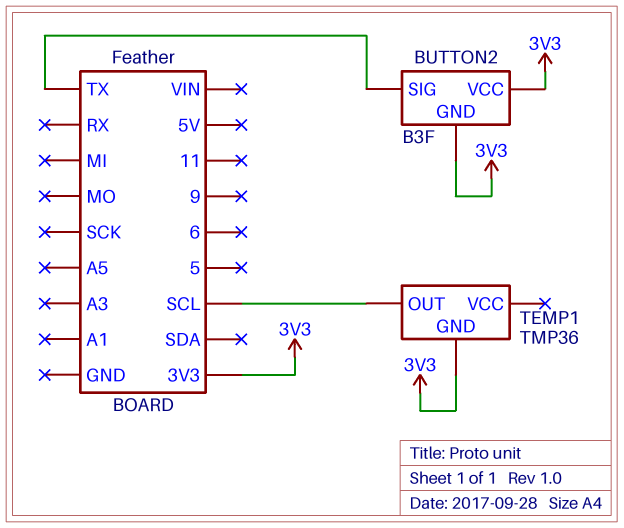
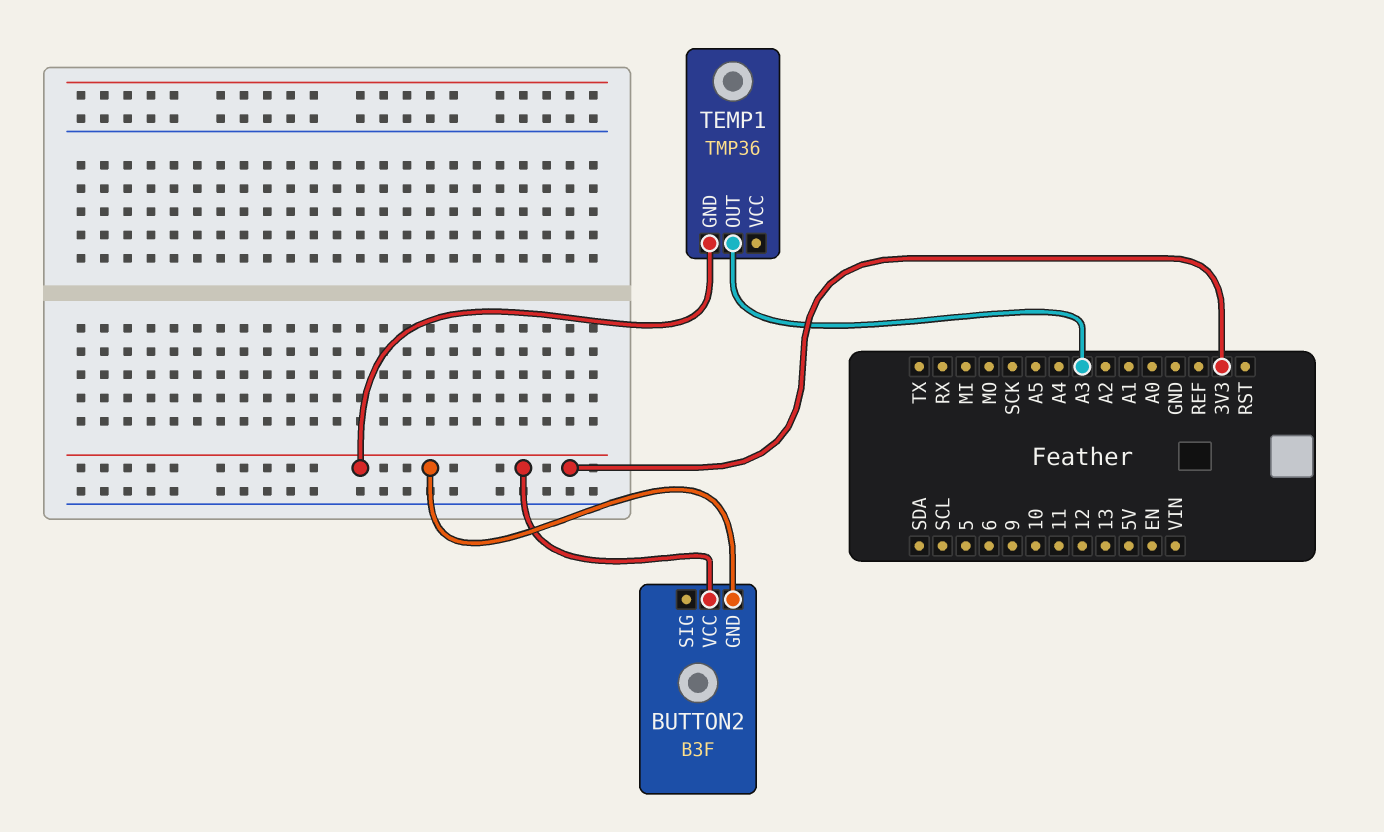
BUTTON2 pin SIG: TX -> none
TEMP1 pin OUT: SCL -> A3

